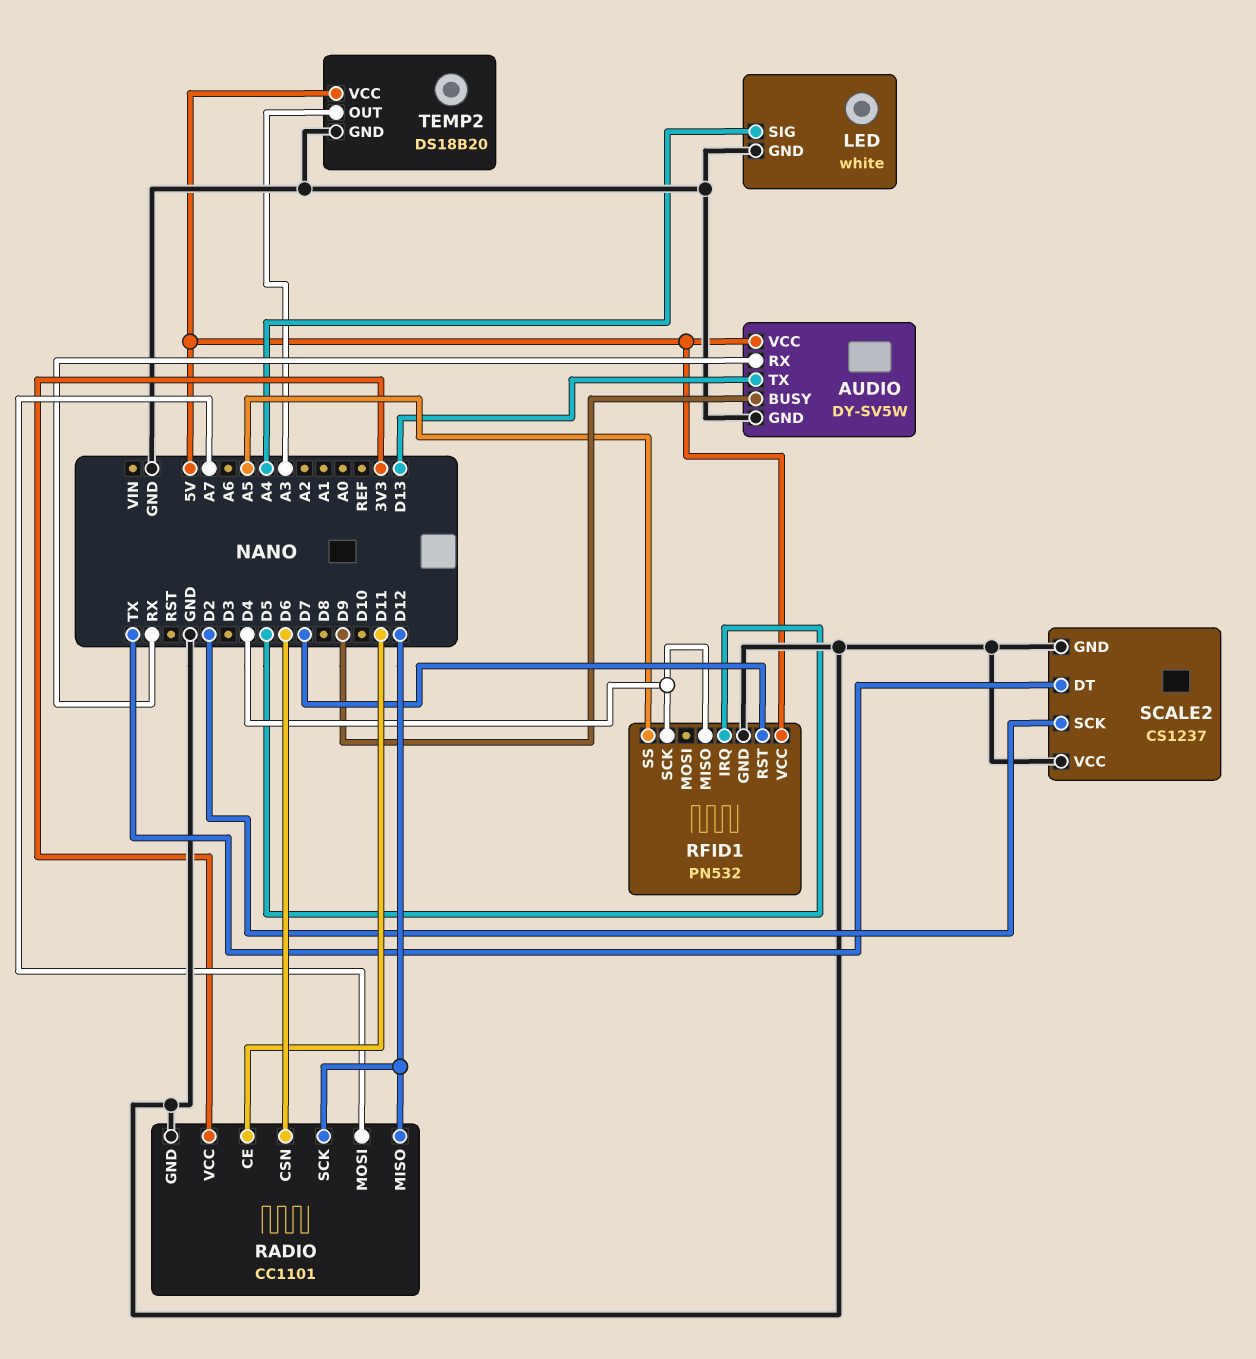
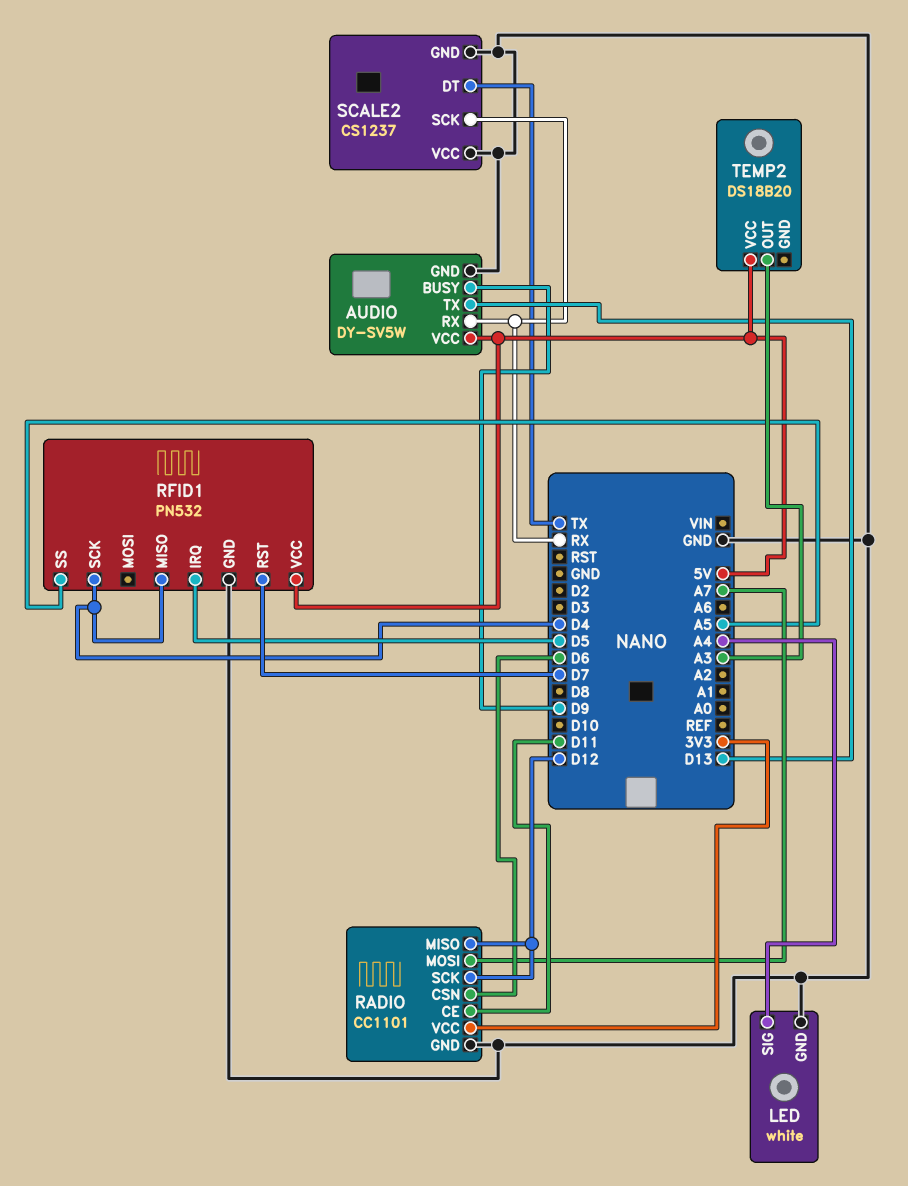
SCALE2 pin SCK: D2 -> RX
TEMP2 pin GND: GND -> none

